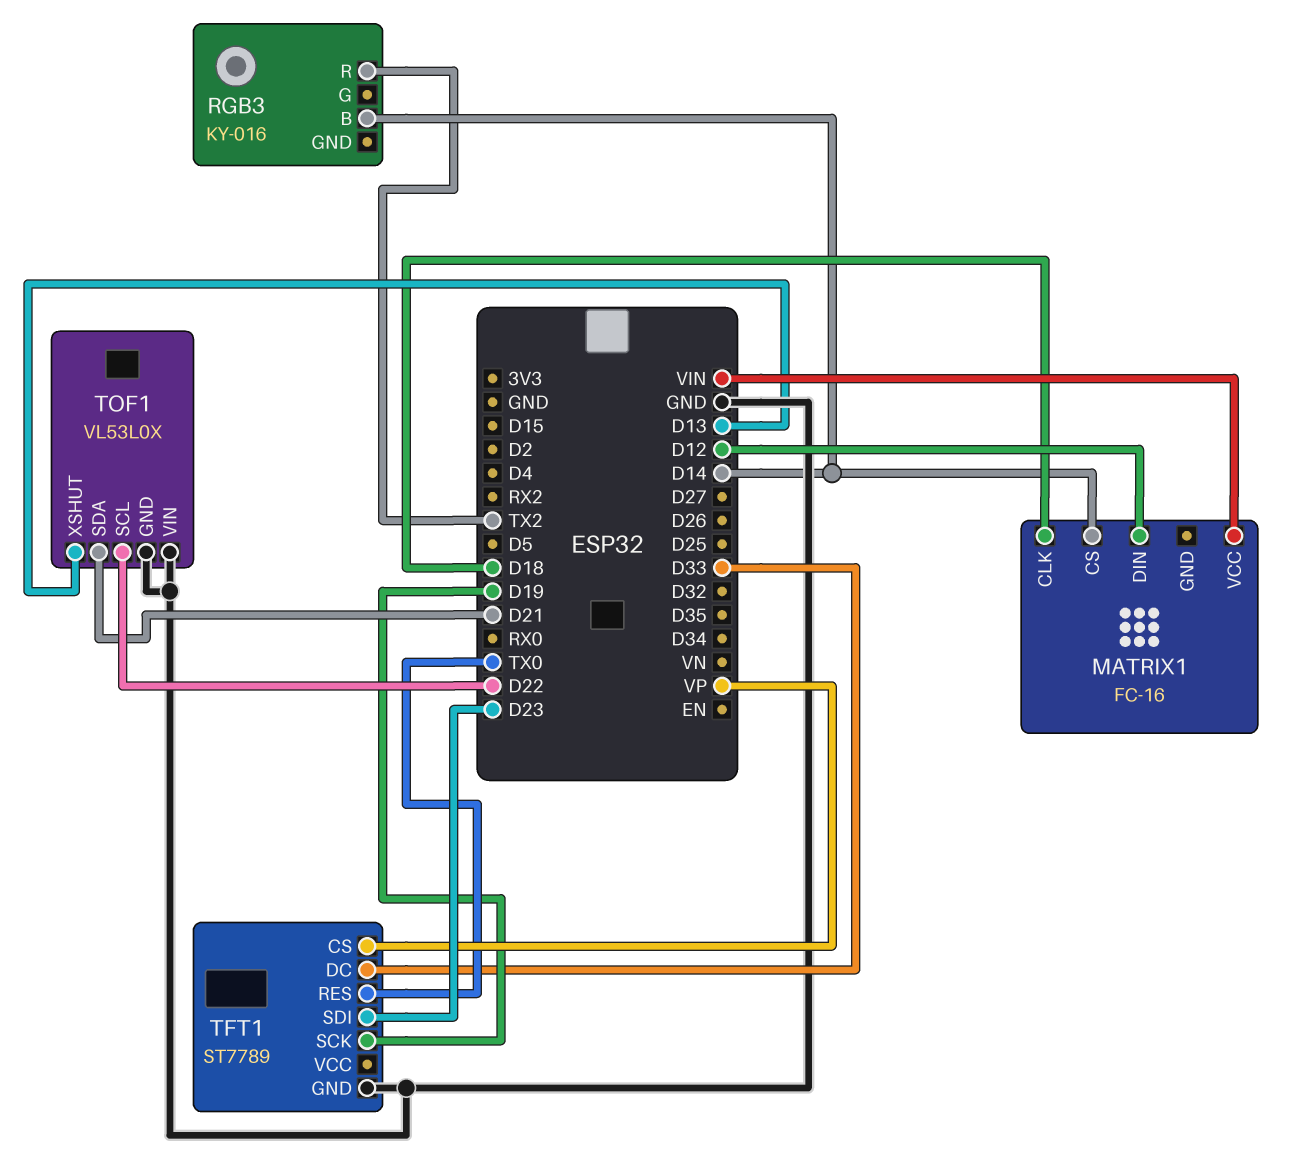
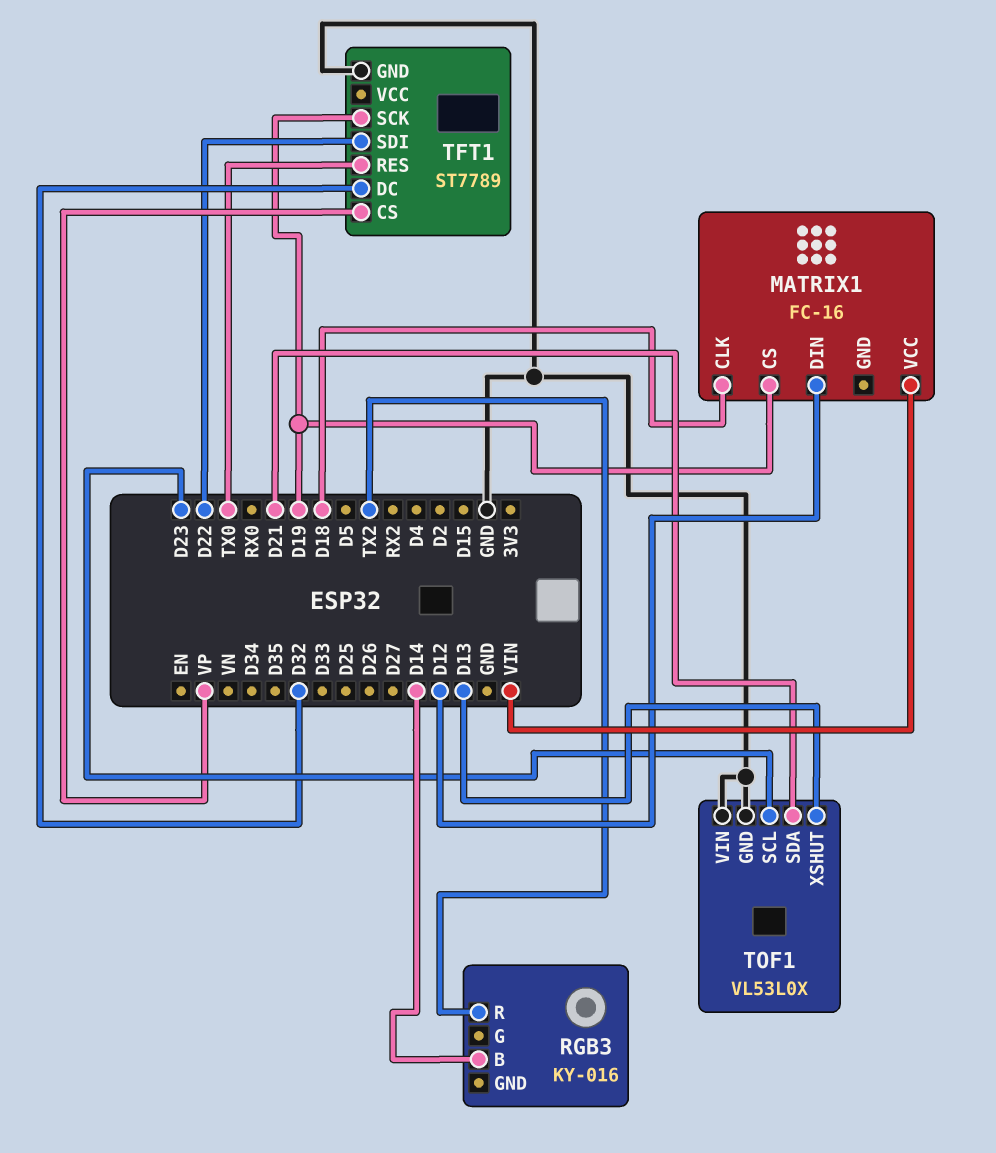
MATRIX1 pin CS: D14 -> D19
TFT1 pin DC: D33 -> D32
TFT1 pin SDI: D23 -> D22
TOF1 pin SCL: D22 -> D23

